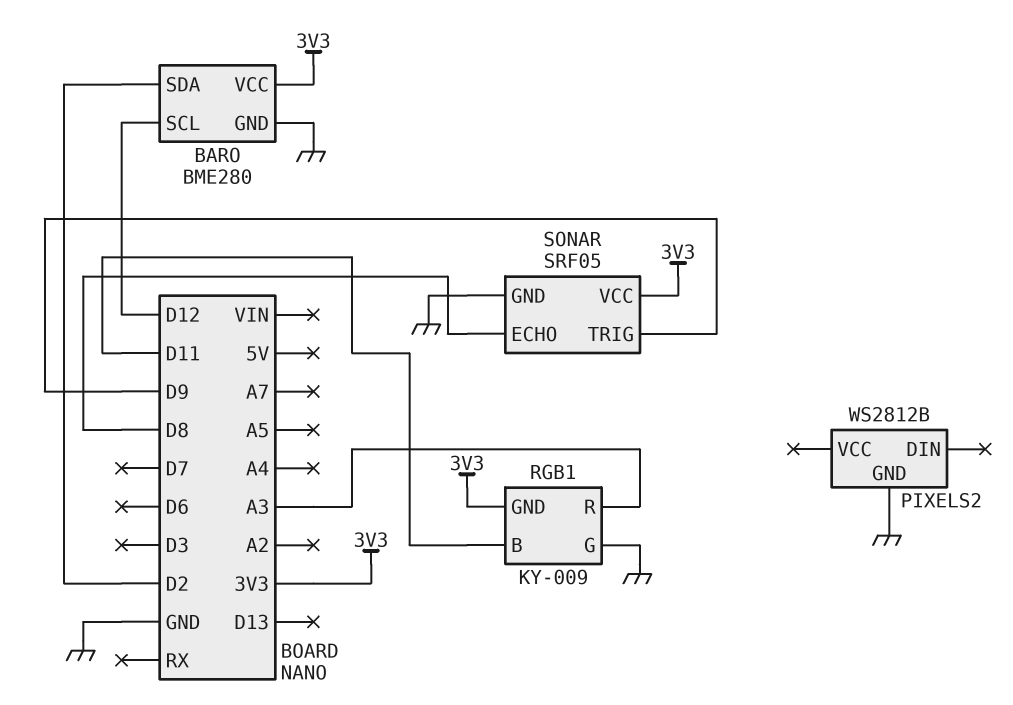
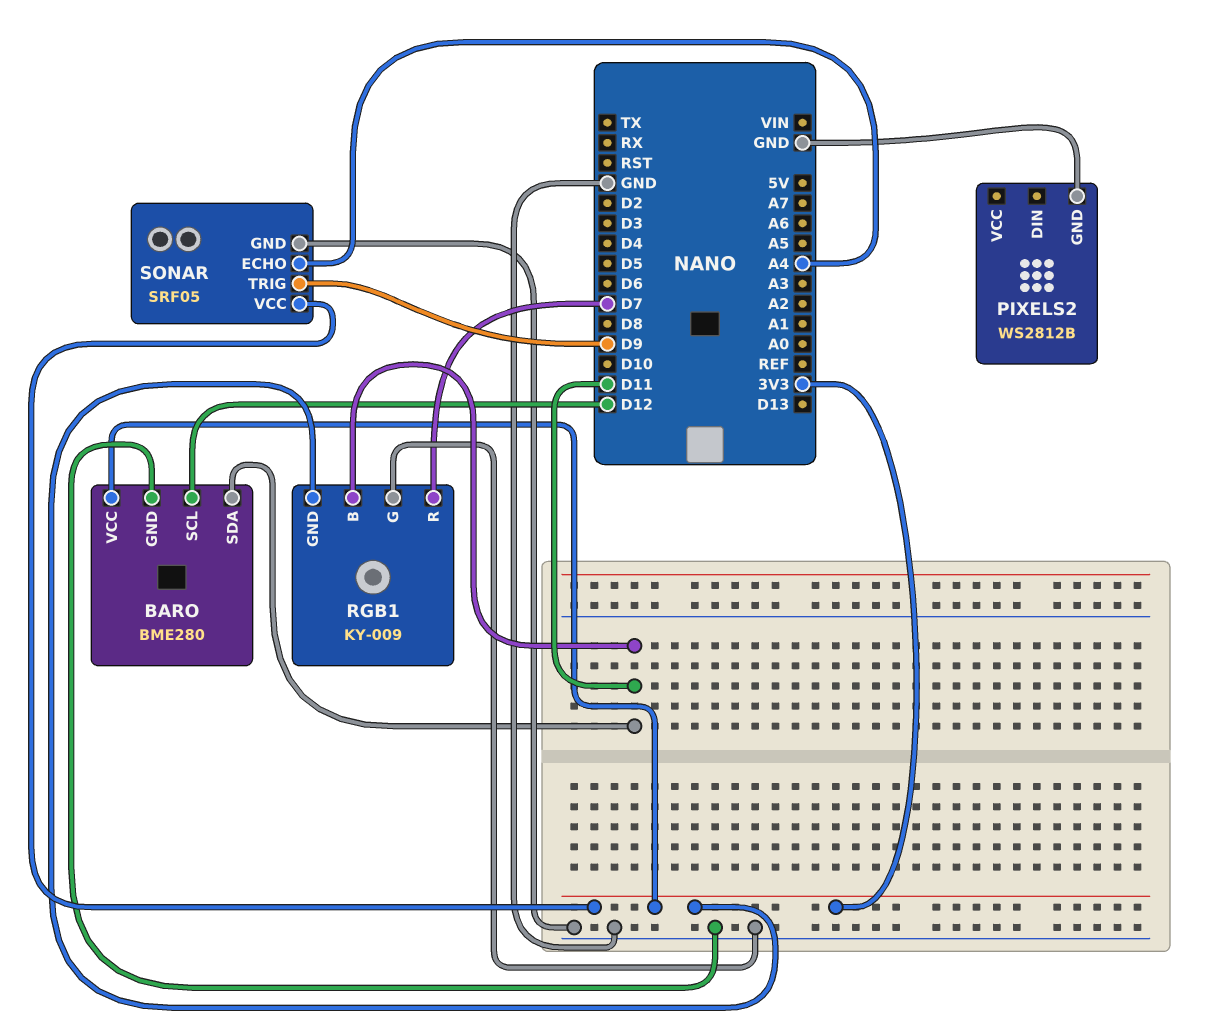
BARO pin SDA: D2 -> D11
RGB1 pin R: A3 -> D7
SONAR pin ECHO: D8 -> A4

